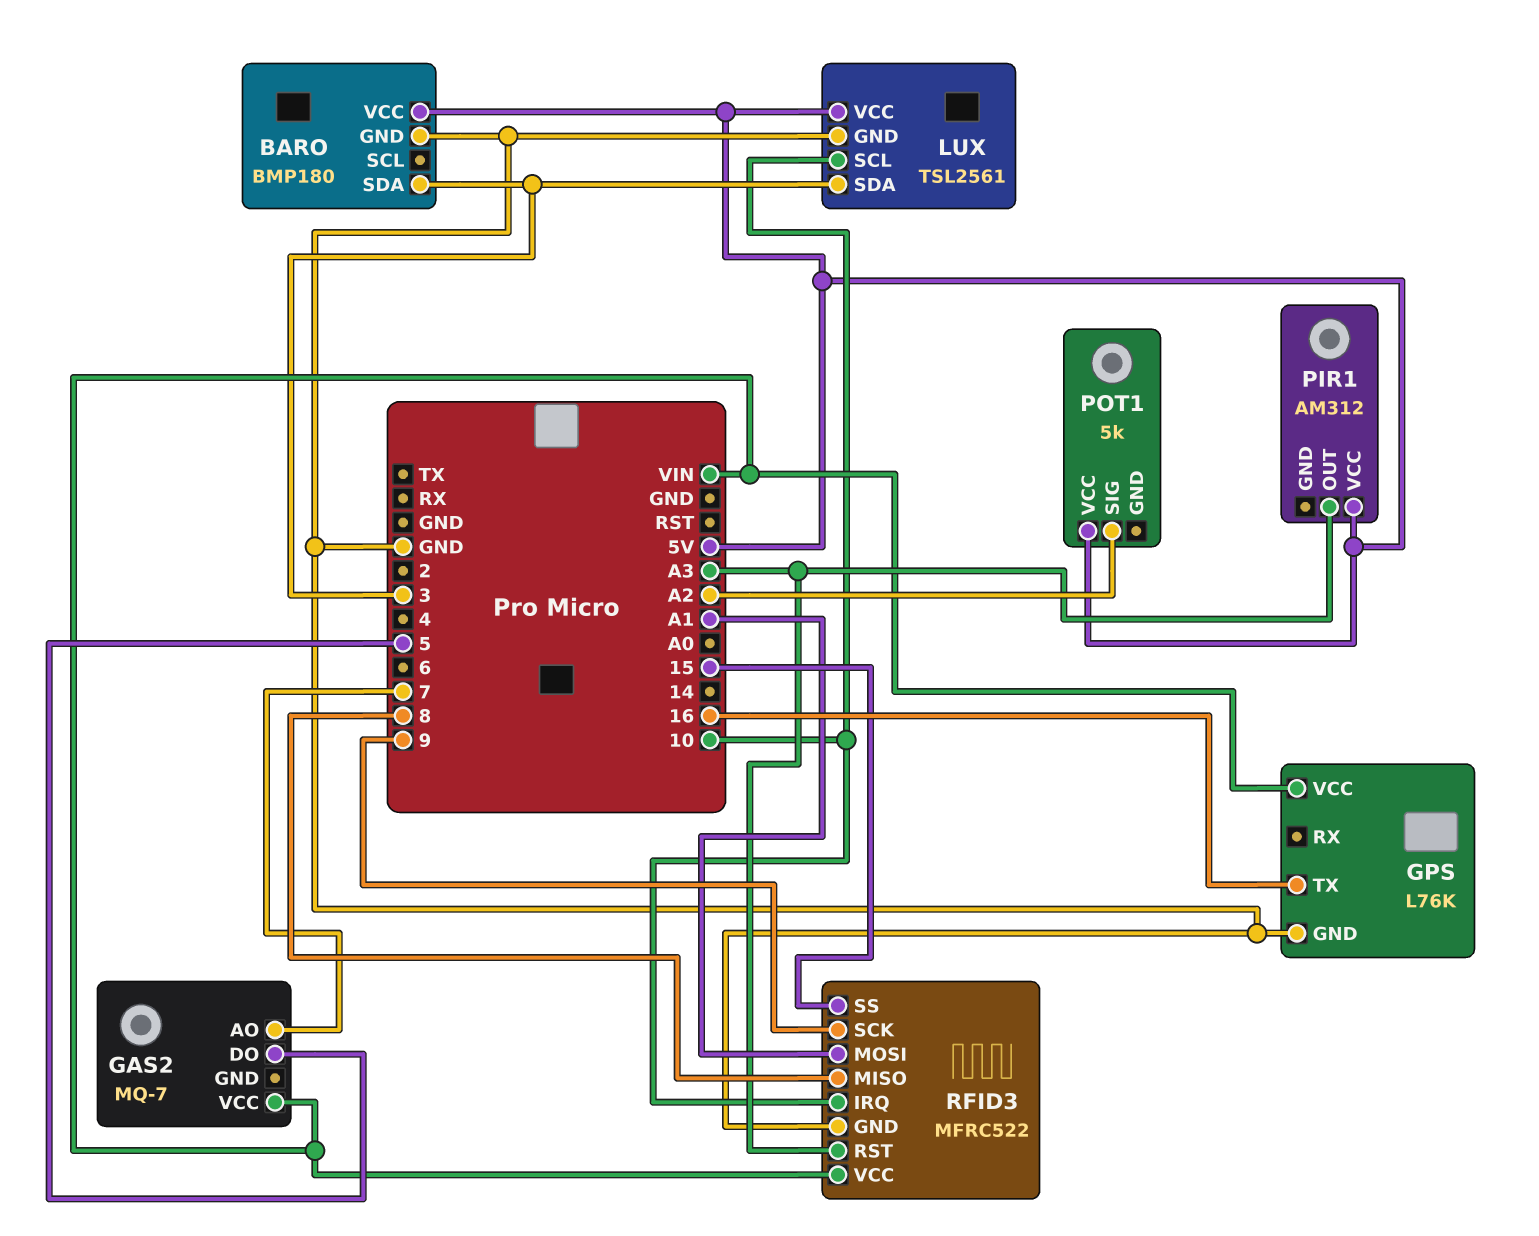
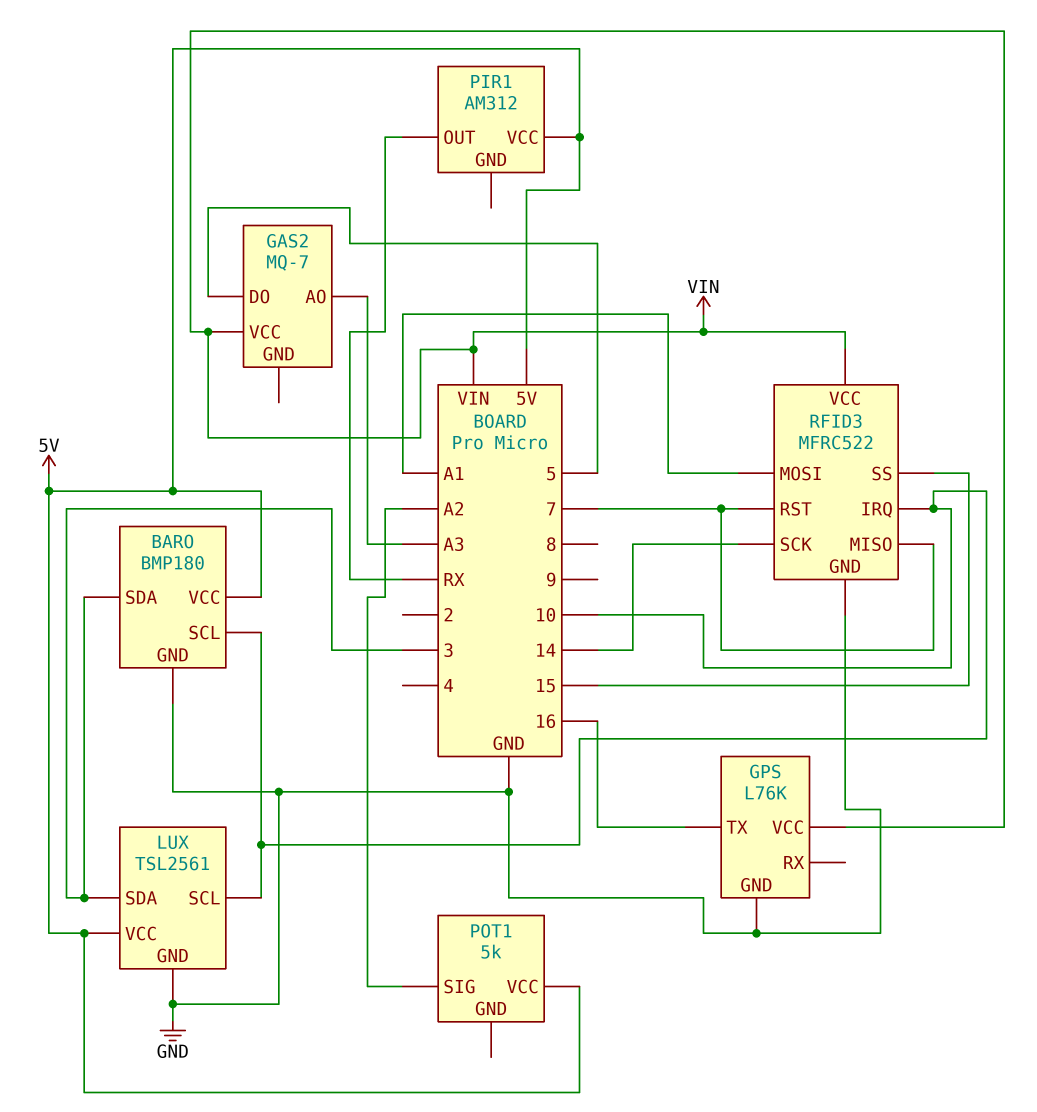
BARO pin SCL: none -> 10
GAS2 pin AO: 7 -> A3
PIR1 pin OUT: A3 -> RX
RFID3 pin MISO: 8 -> 7
RFID3 pin RST: A3 -> 7
RFID3 pin SCK: 9 -> 14

